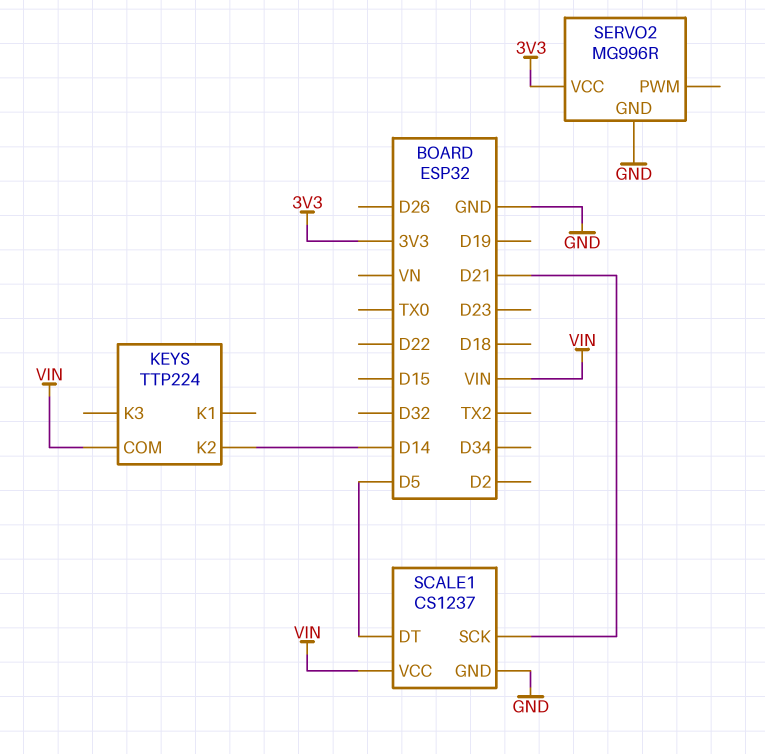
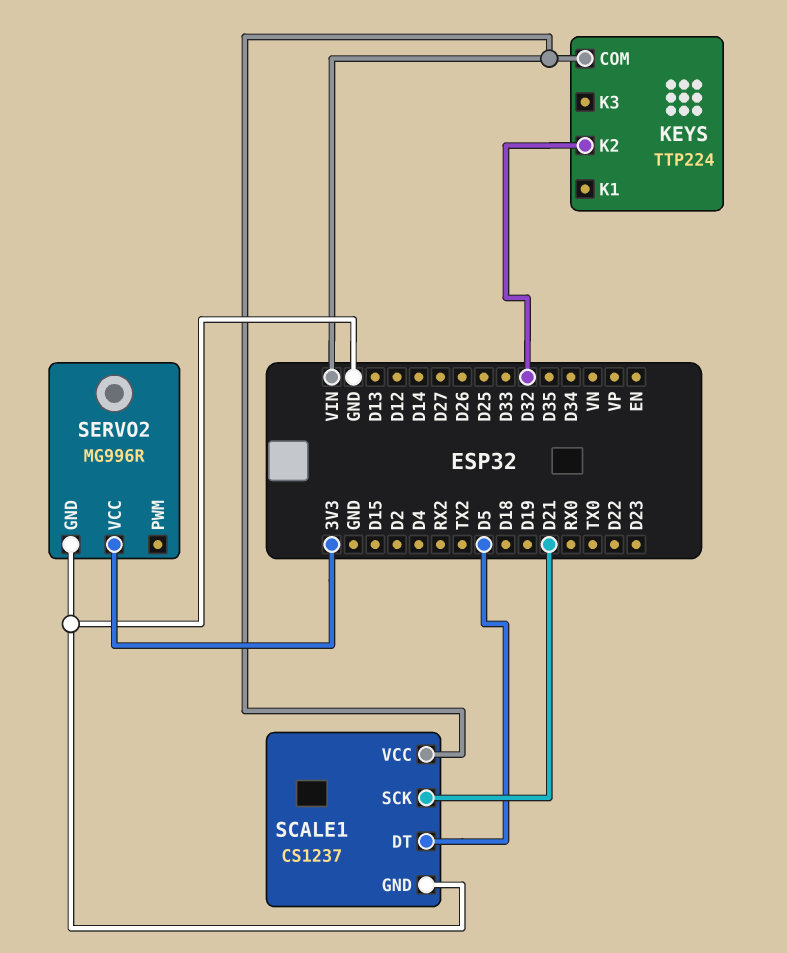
KEYS pin K2: D14 -> D32

